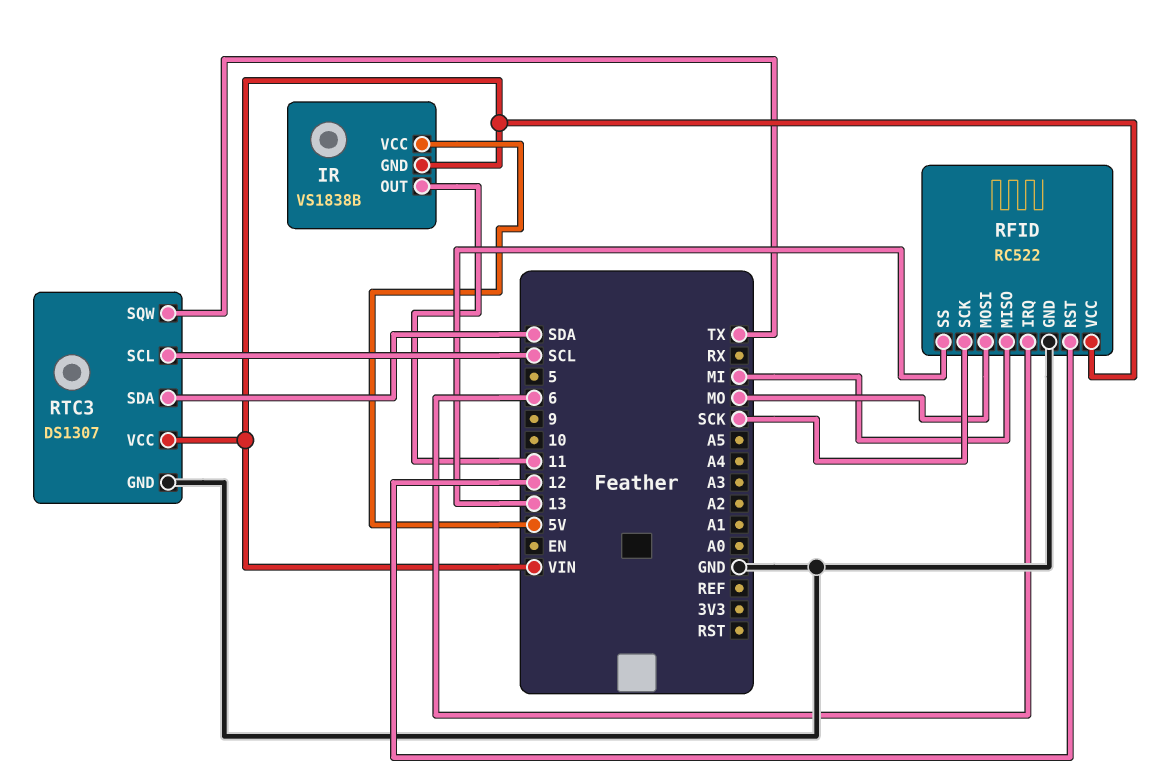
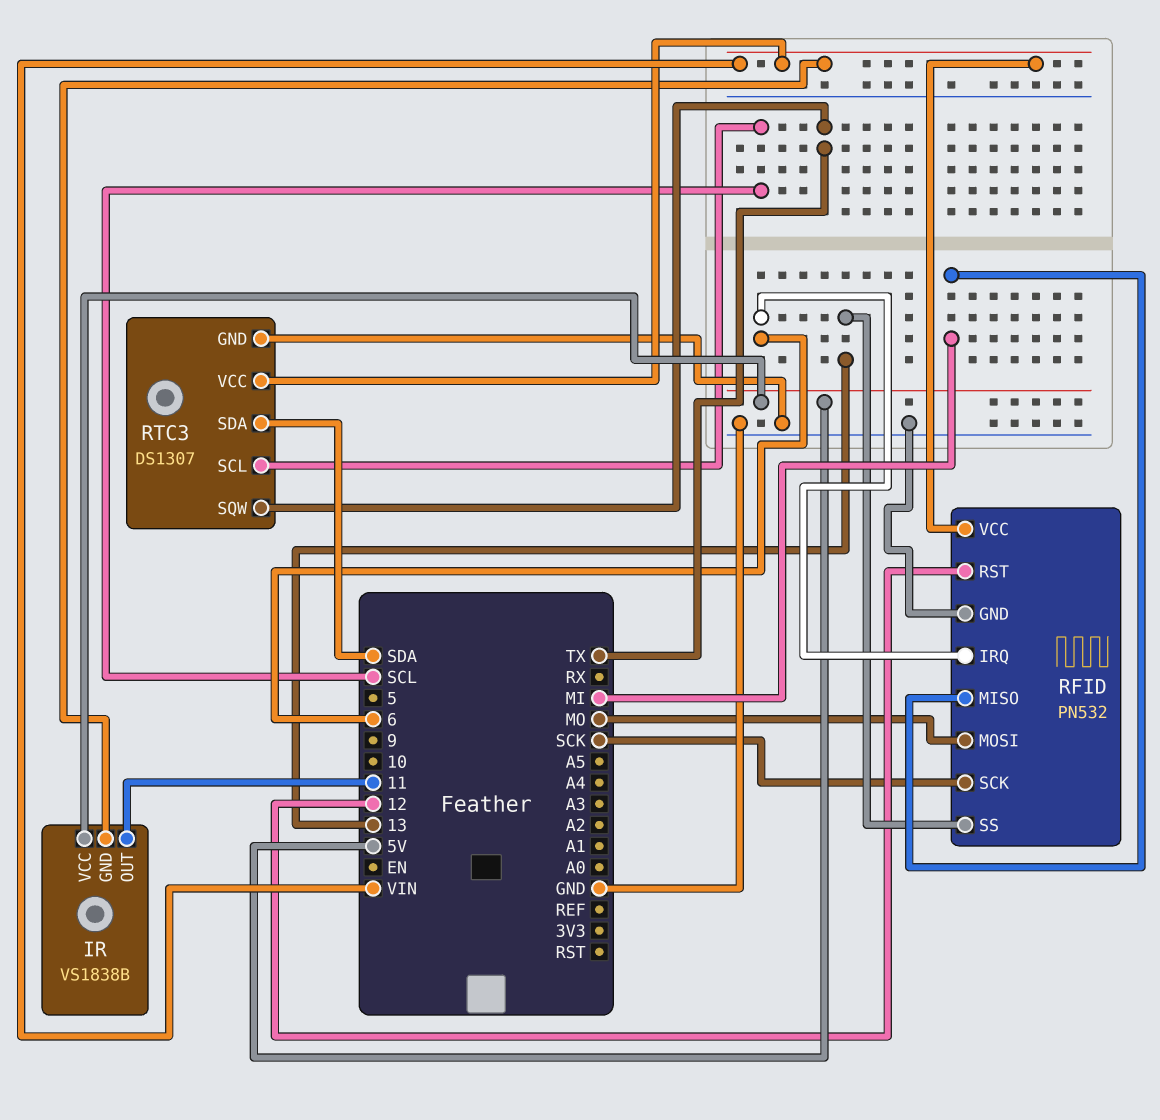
RFID: RC522 -> PN532

